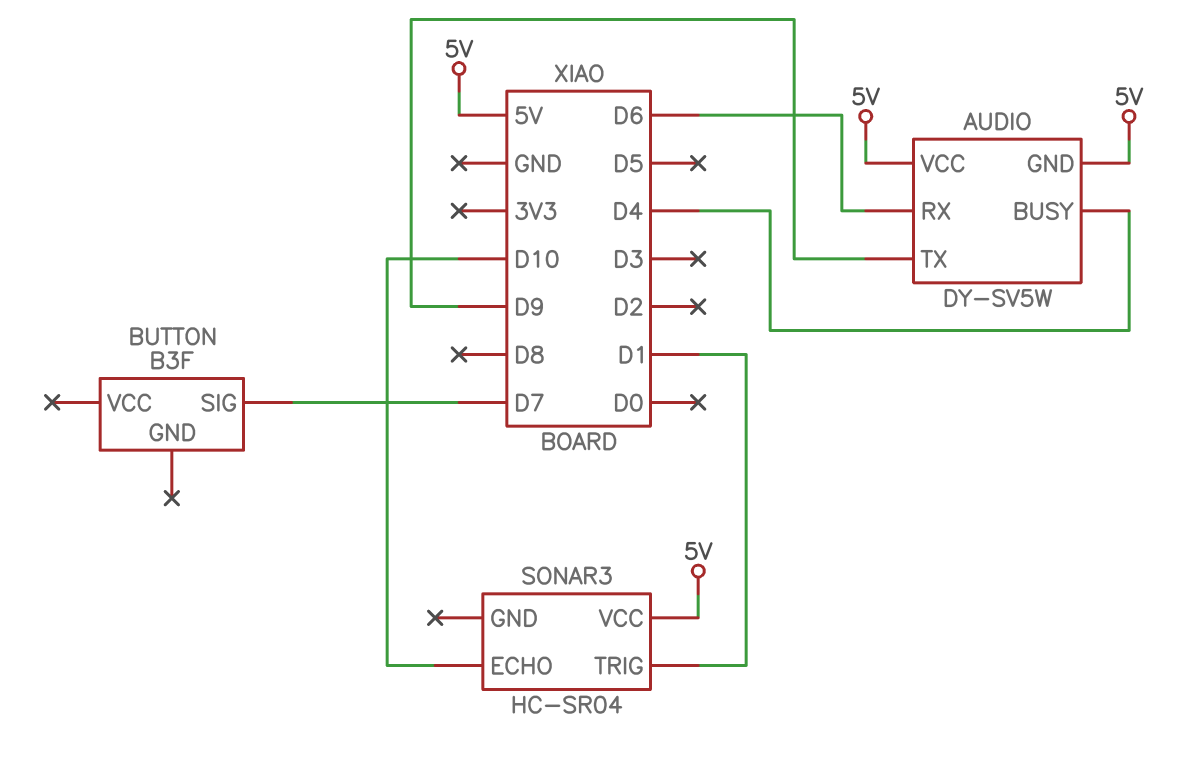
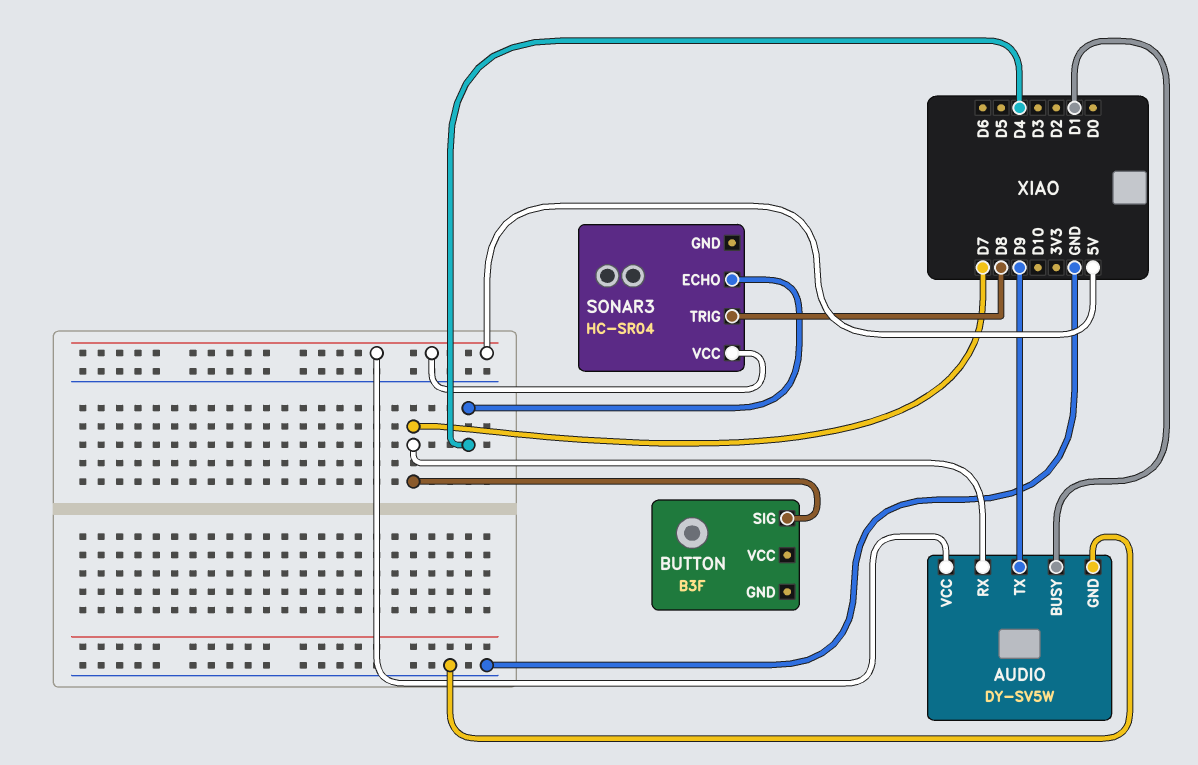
AUDIO pin BUSY: D4 -> D1
AUDIO pin GND: 5V -> GND
AUDIO pin RX: D6 -> D7
SONAR3 pin ECHO: D10 -> D4
SONAR3 pin TRIG: D1 -> D8

